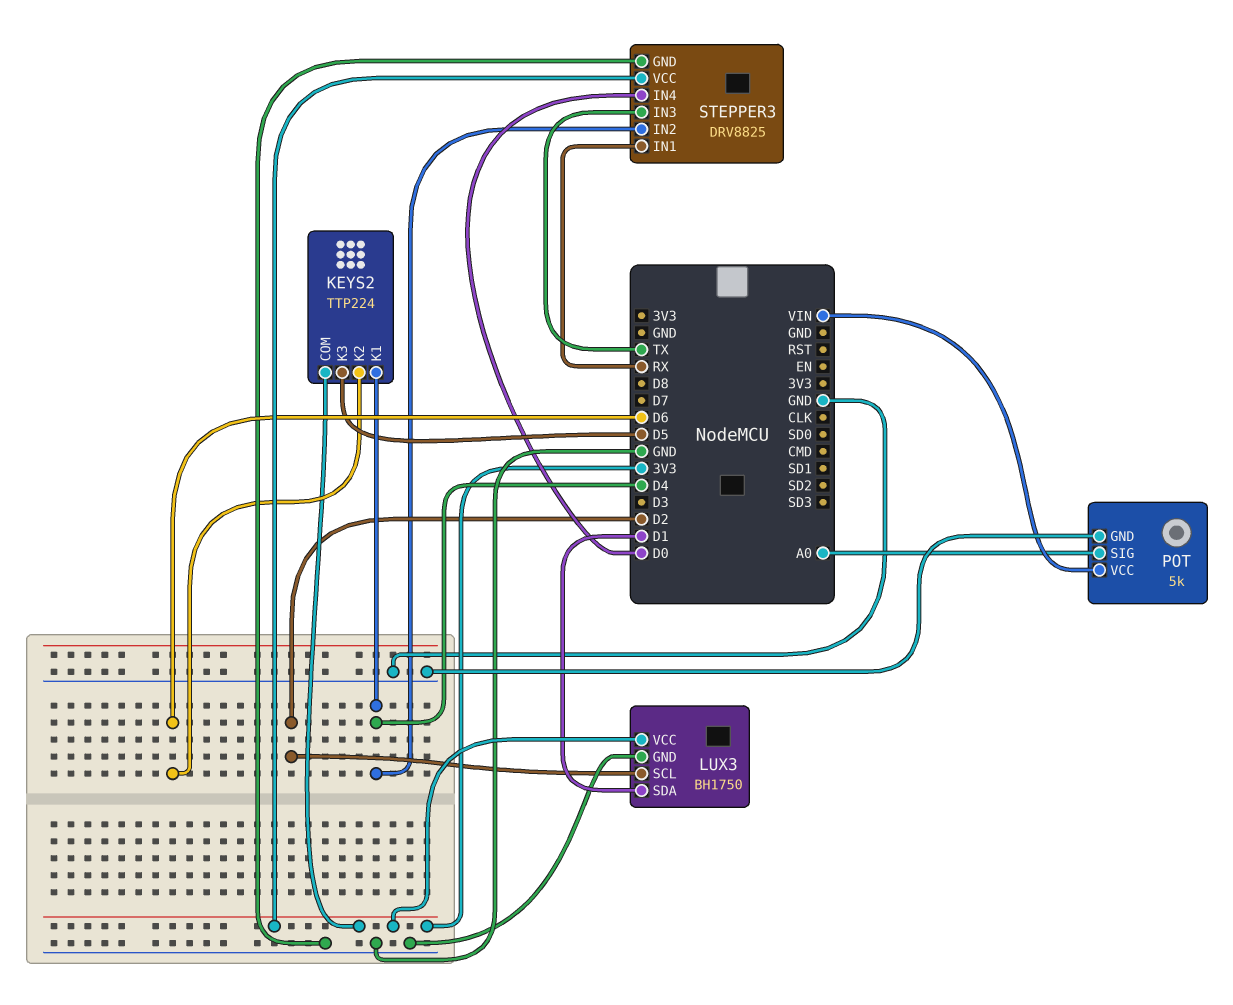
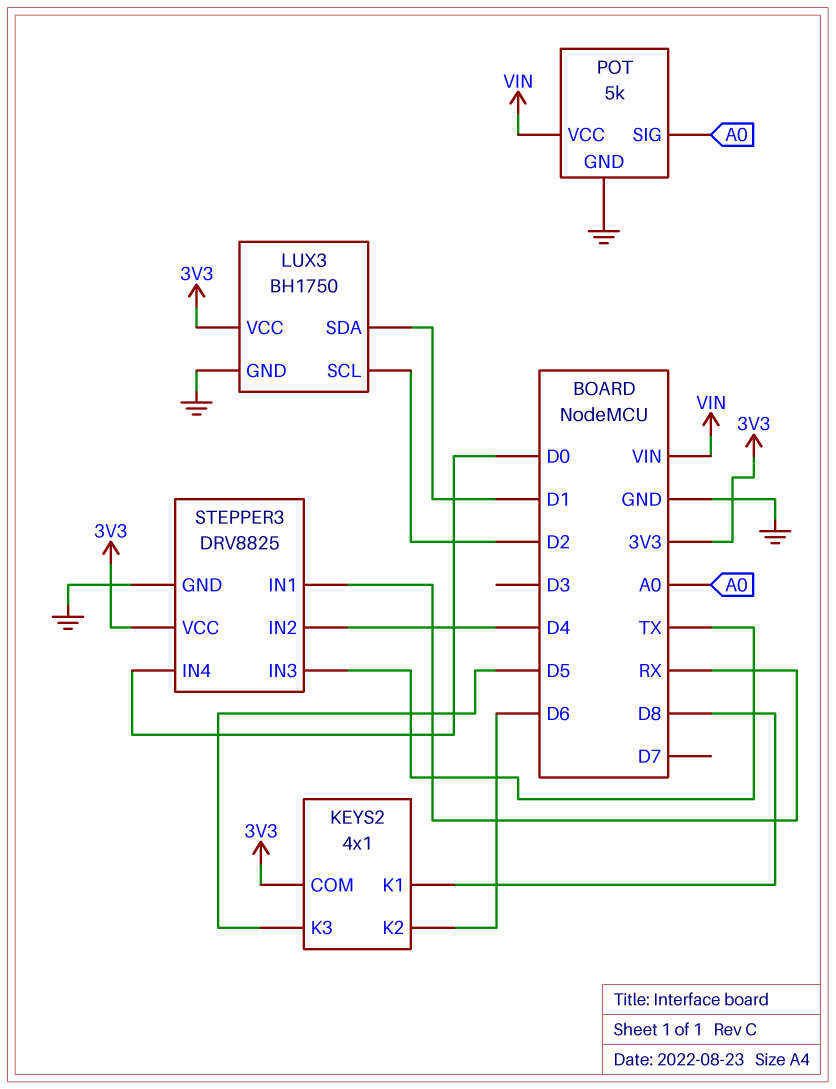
KEYS2: TTP224 -> 4x1
KEYS2 pin K1: D4 -> D8

